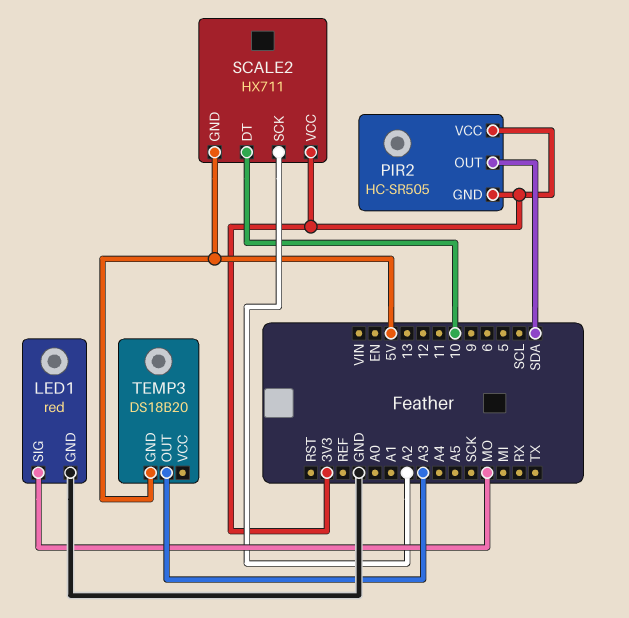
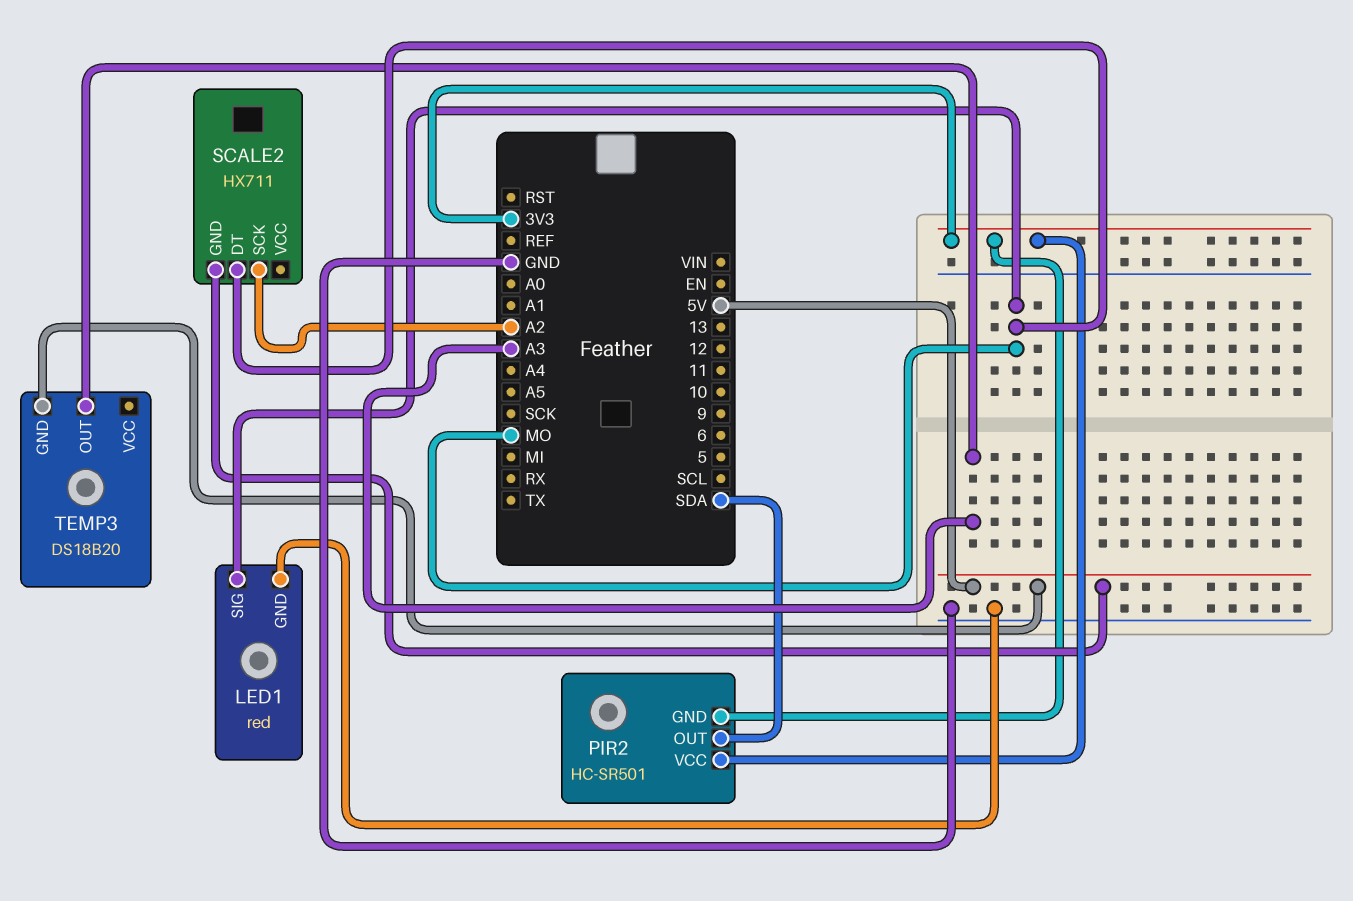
PIR2: HC-SR505 -> HC-SR501
SCALE2 pin DT: 10 -> MO
SCALE2 pin VCC: 3V3 -> none

